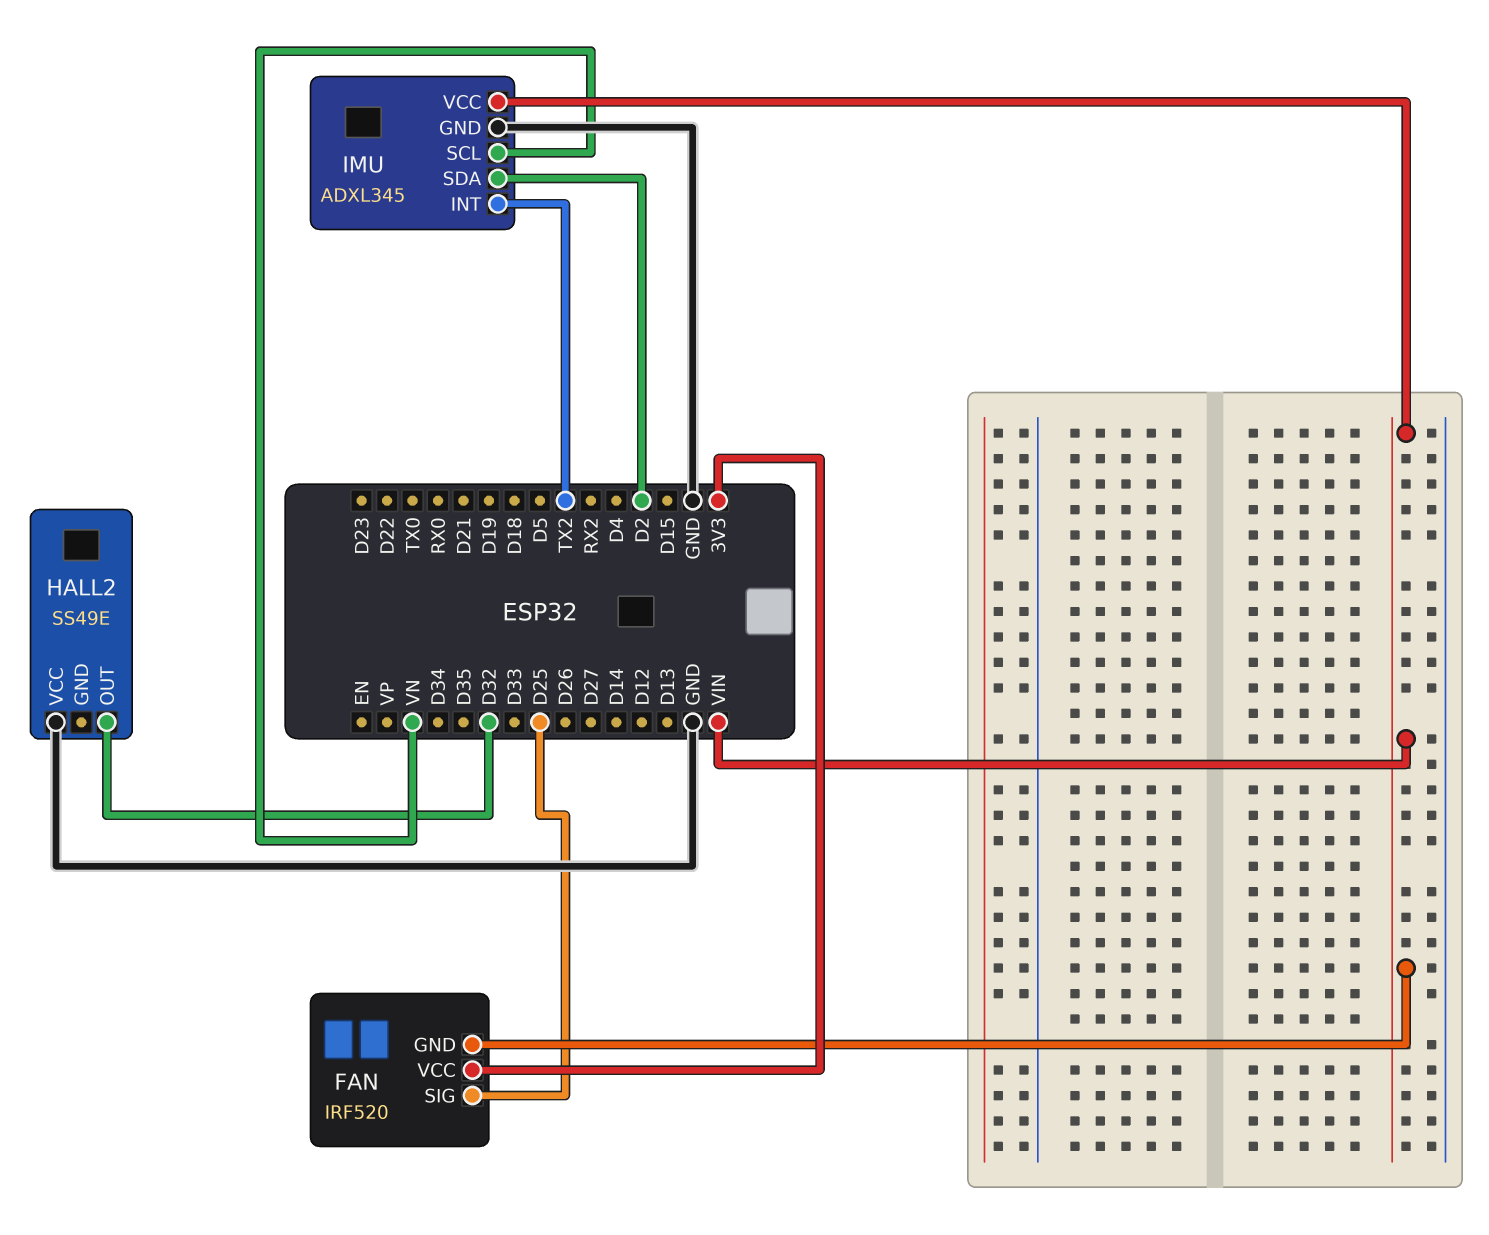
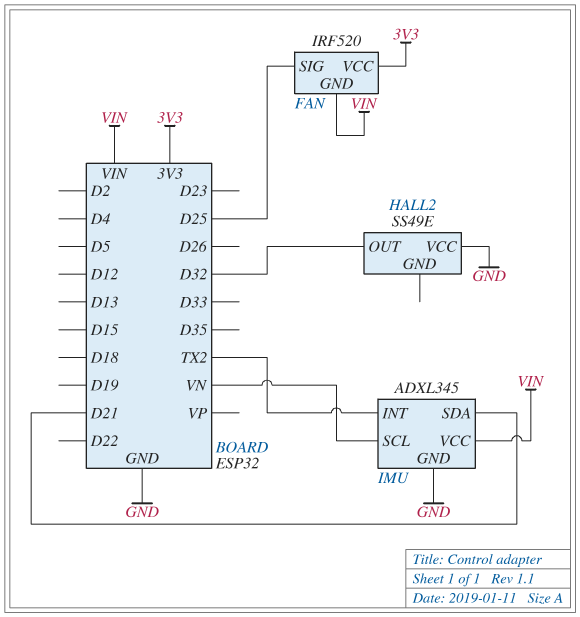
IMU pin SDA: D2 -> D21

